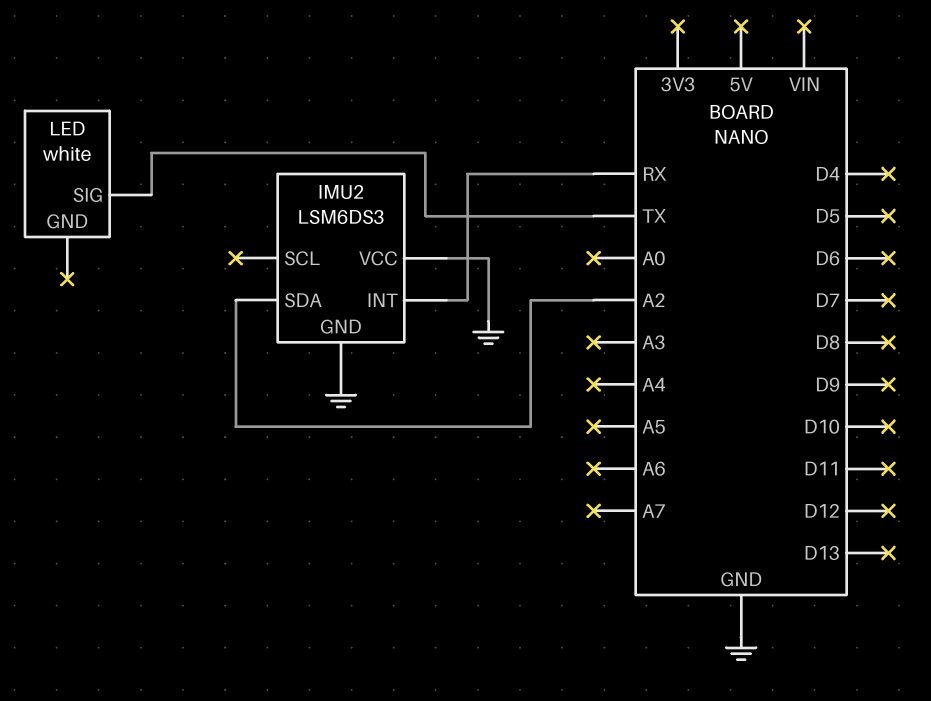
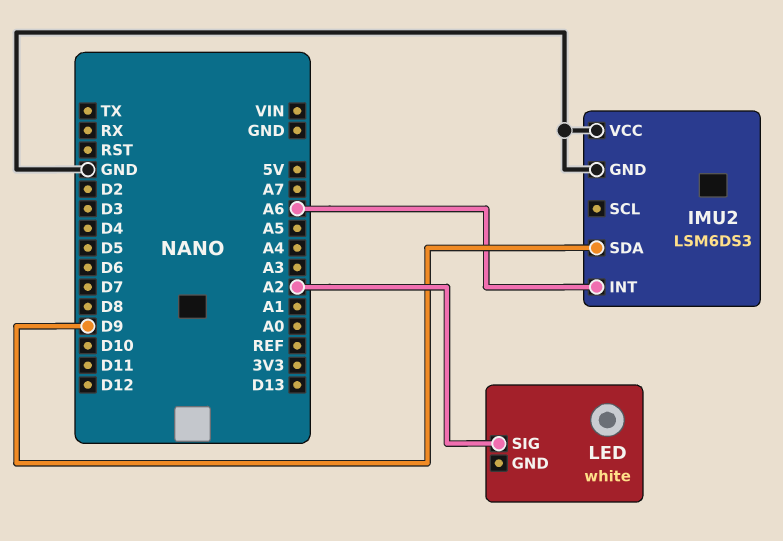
IMU2 pin INT: RX -> A6
IMU2 pin SDA: A2 -> D9
LED pin SIG: TX -> A2

